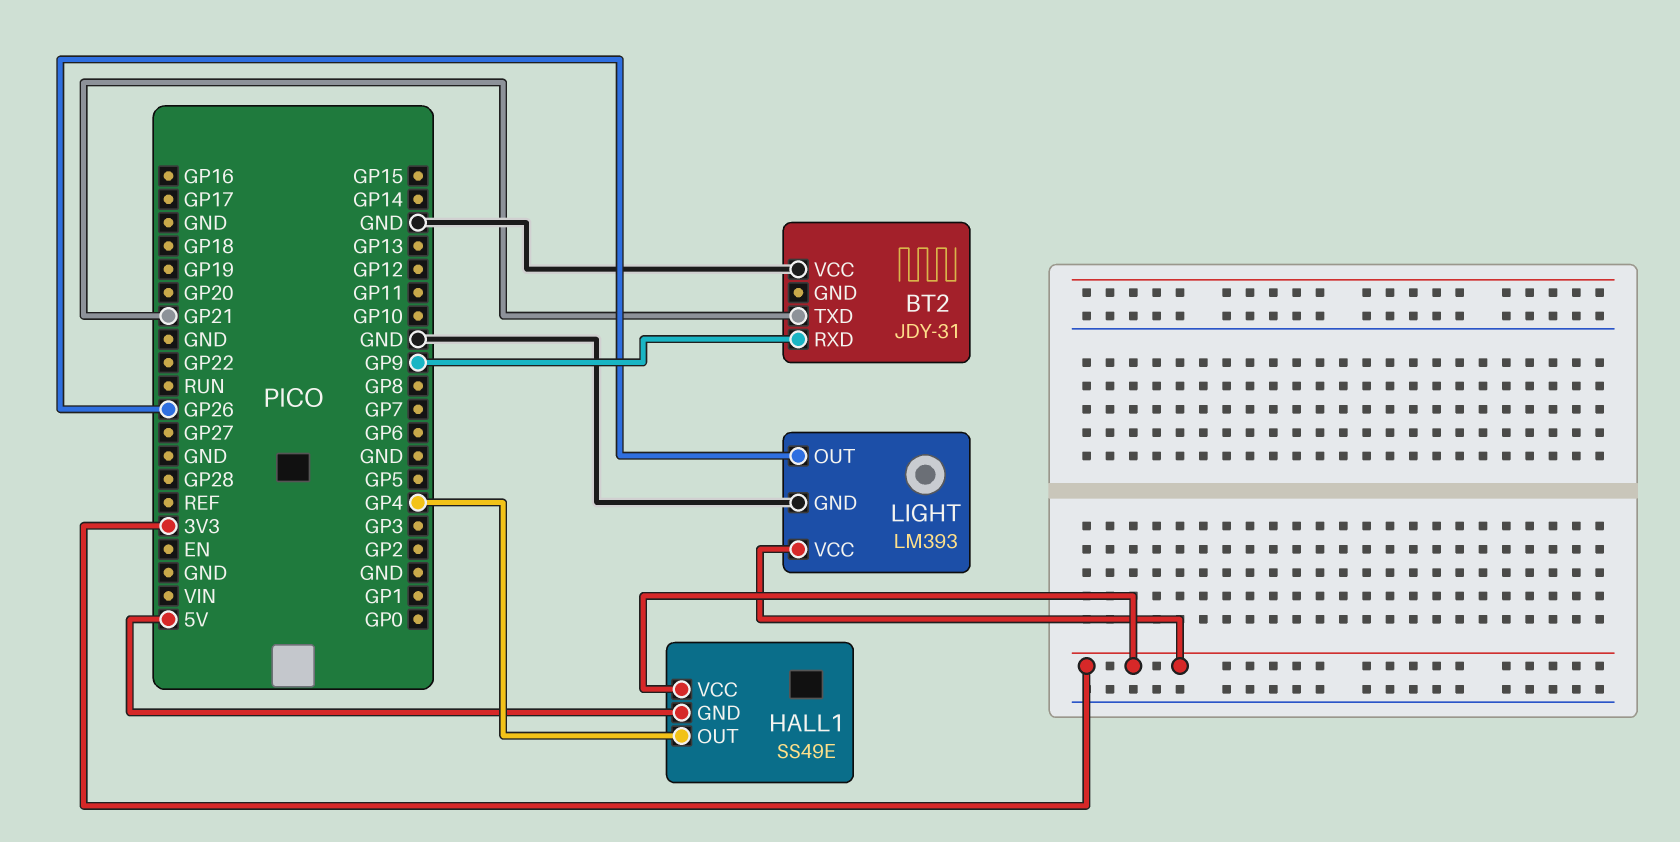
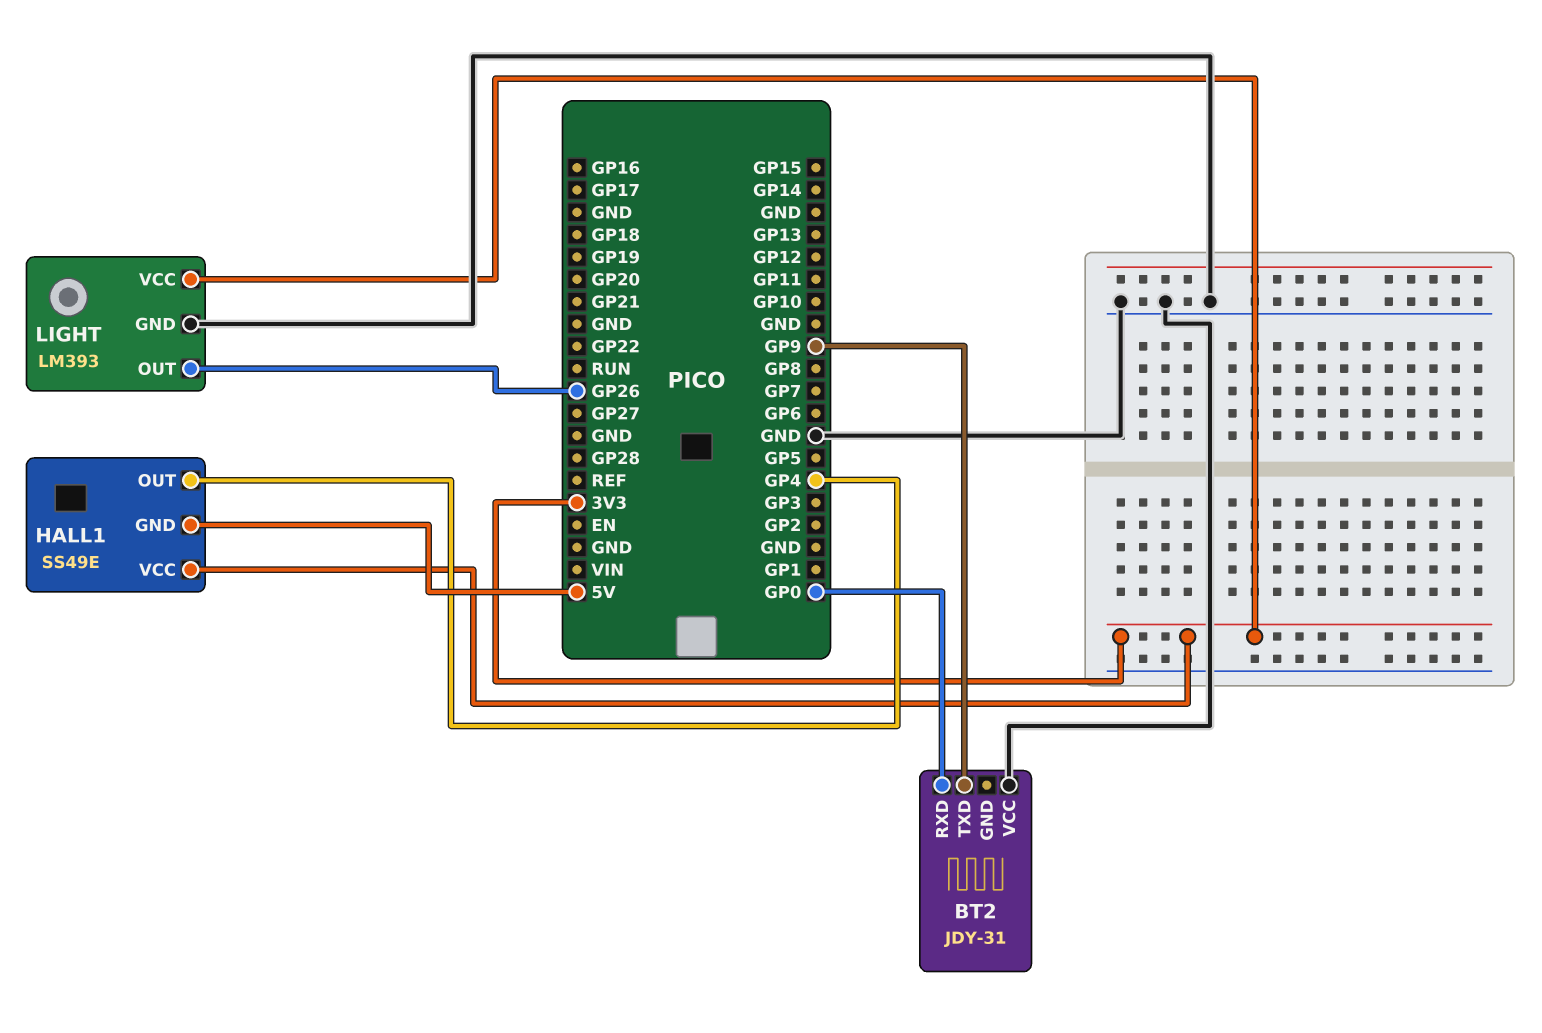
BT2 pin RXD: GP9 -> GP0
BT2 pin TXD: GP21 -> GP9

